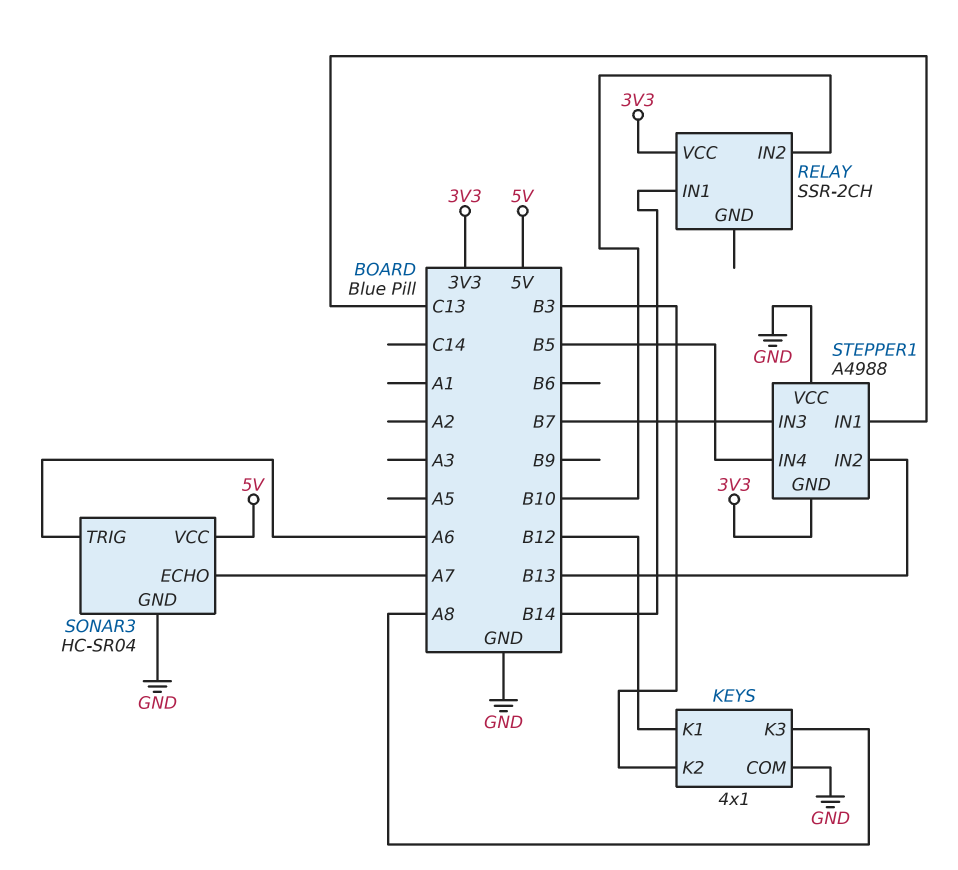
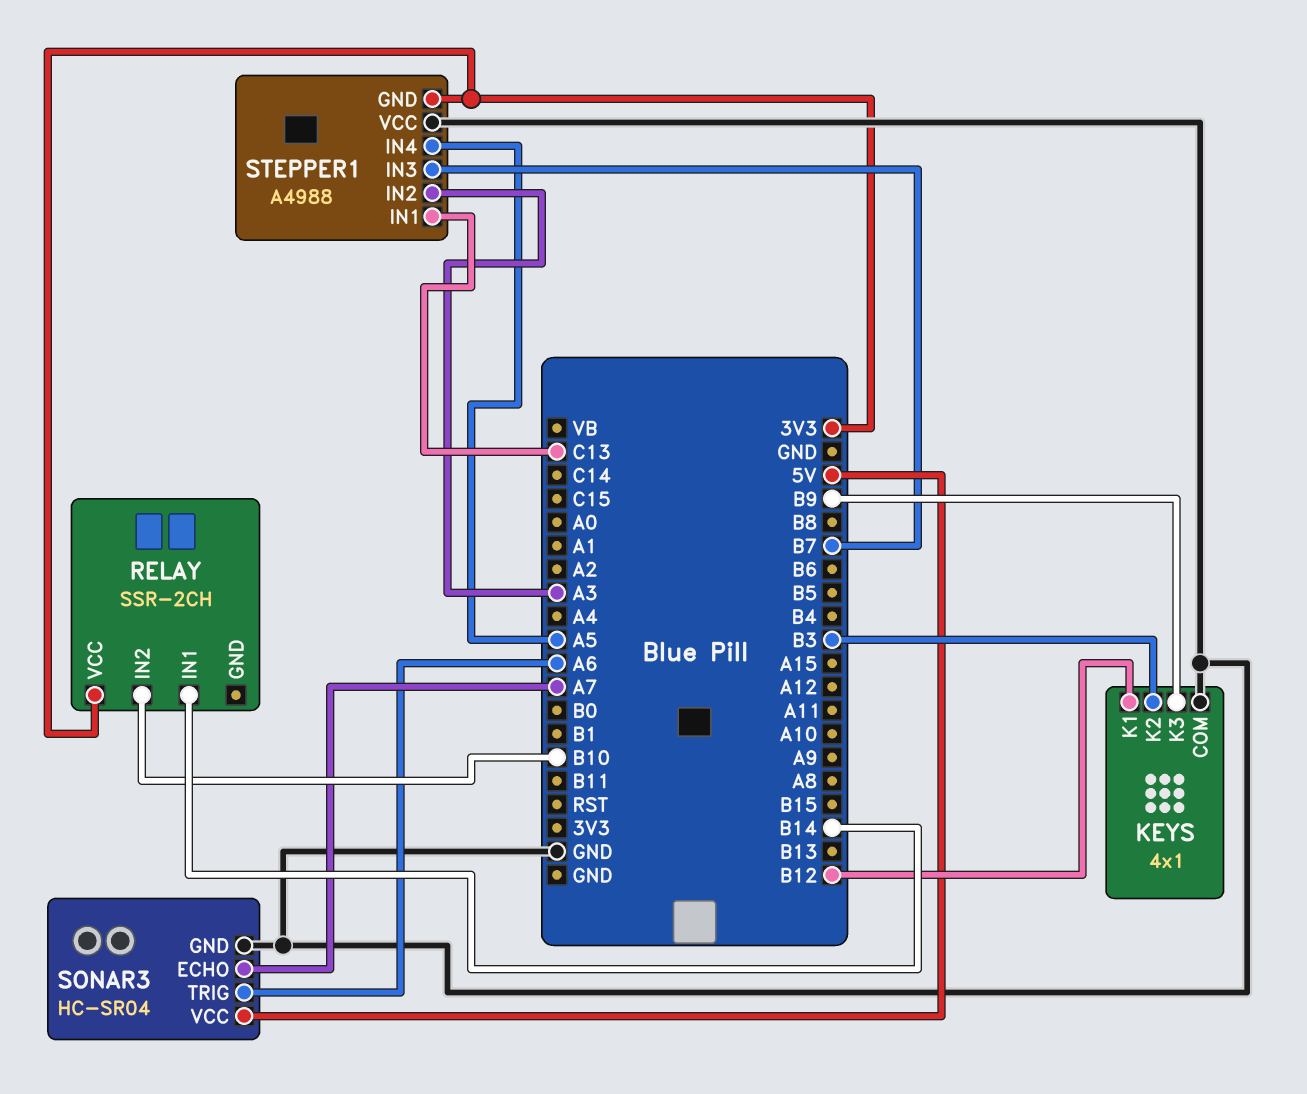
KEYS pin K3: A8 -> B9
STEPPER1 pin IN2: B13 -> A3
STEPPER1 pin IN4: B5 -> A5

